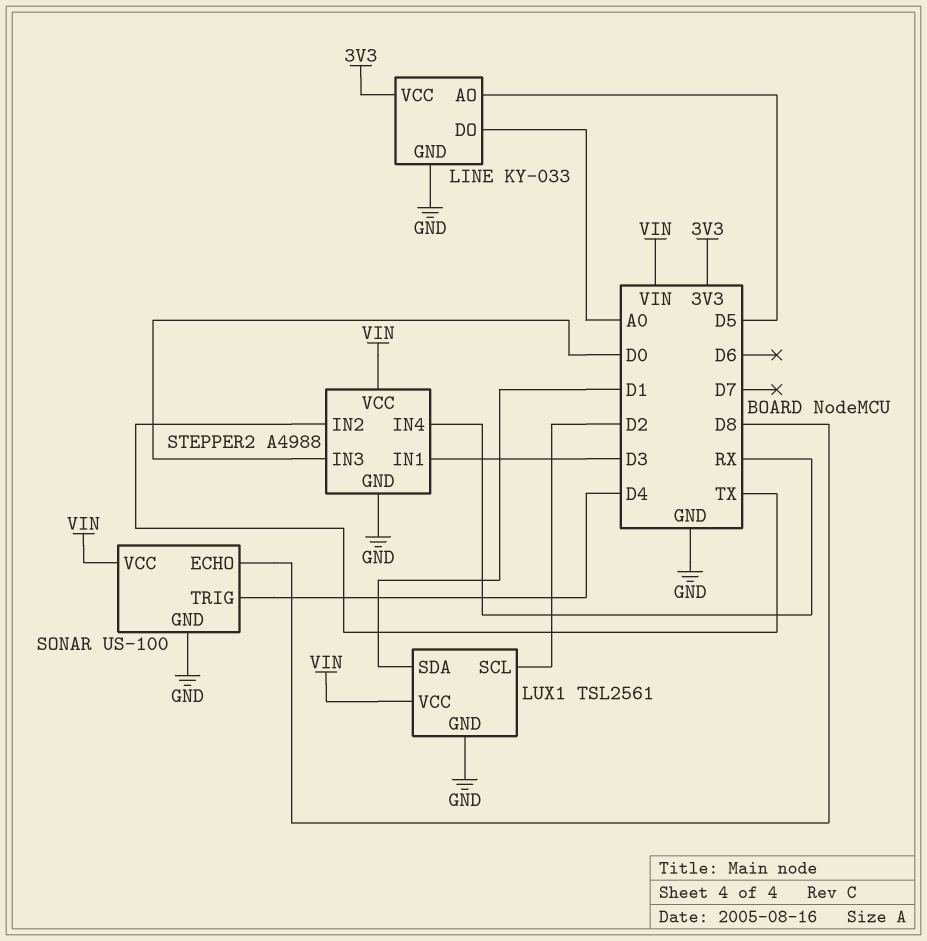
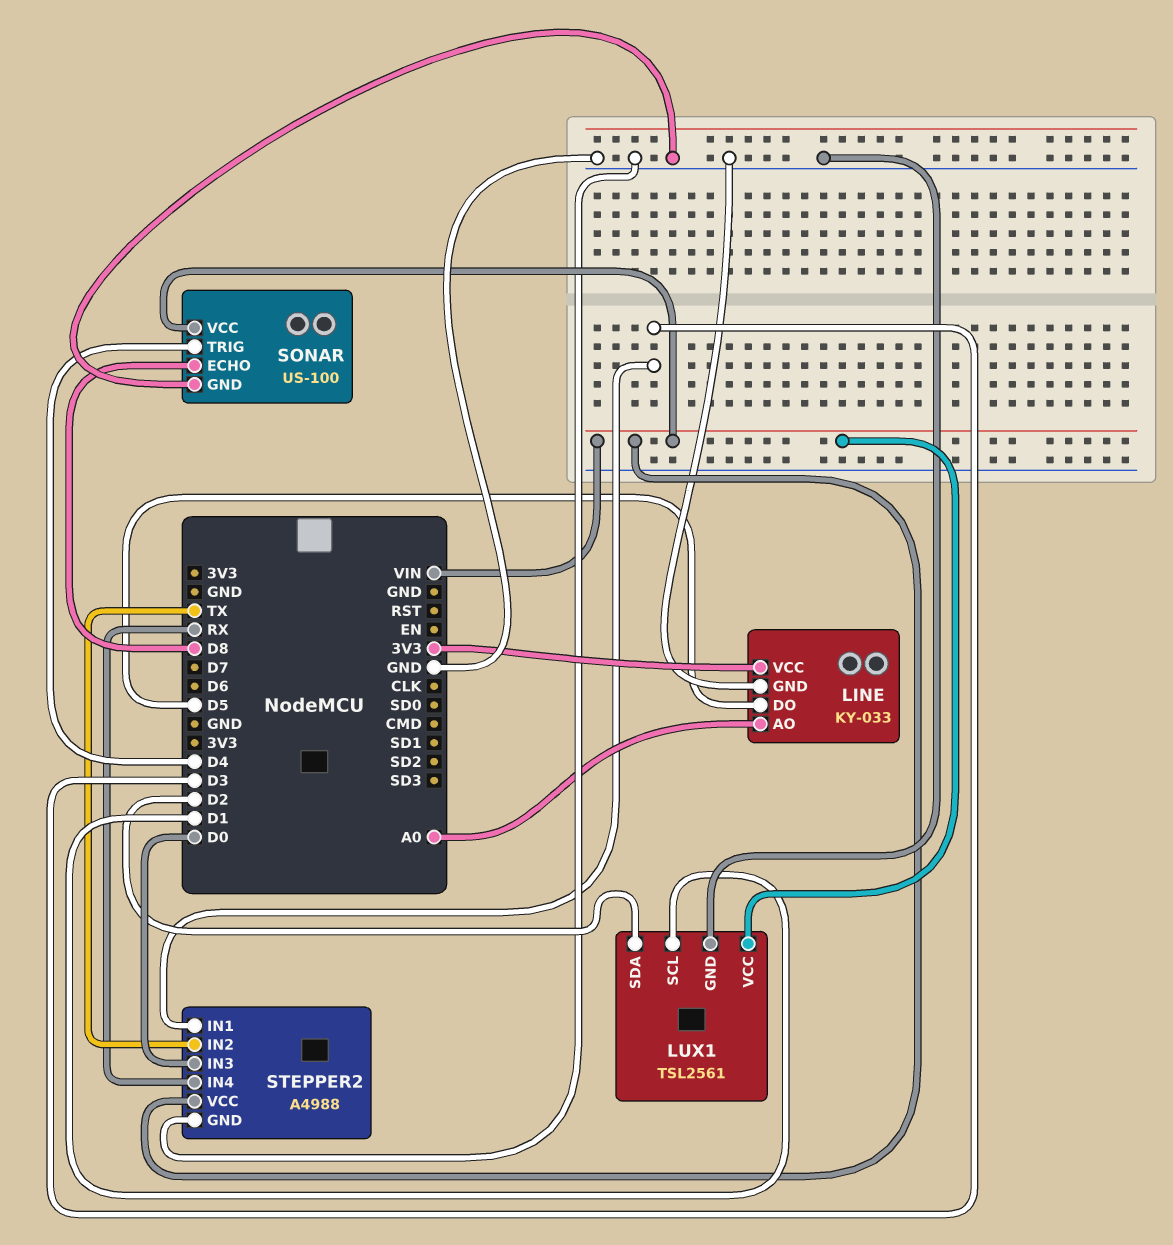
LINE pin AO: D5 -> A0
LINE pin DO: A0 -> D5
LUX1 pin SCL: D2 -> D1
LUX1 pin SDA: D1 -> D2

